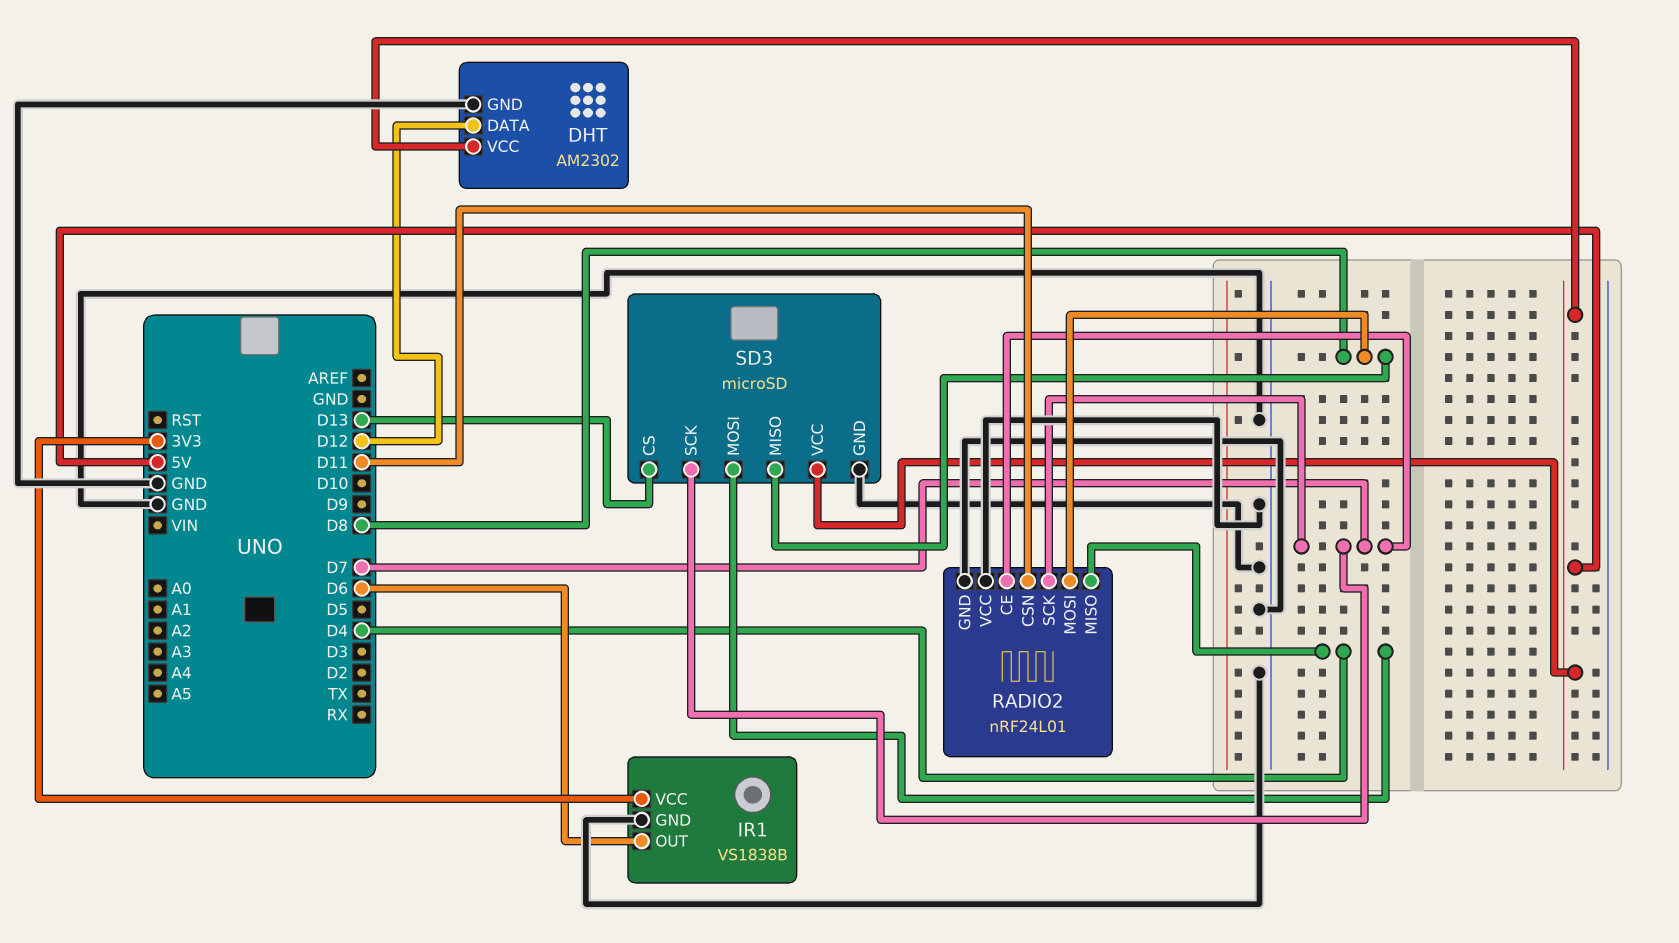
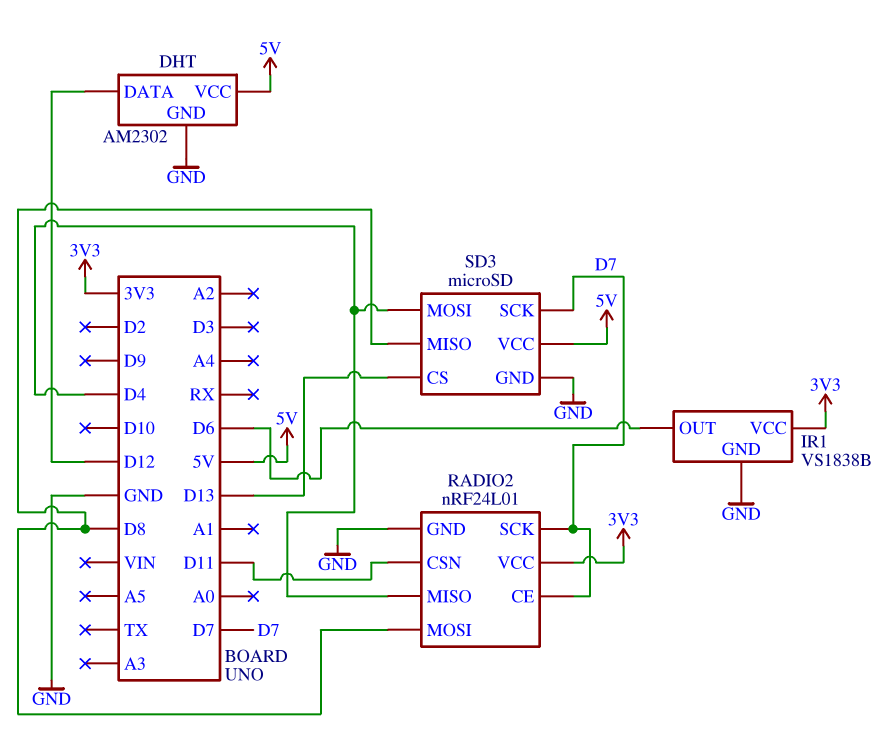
RADIO2 pin VCC: GND -> 3V3

